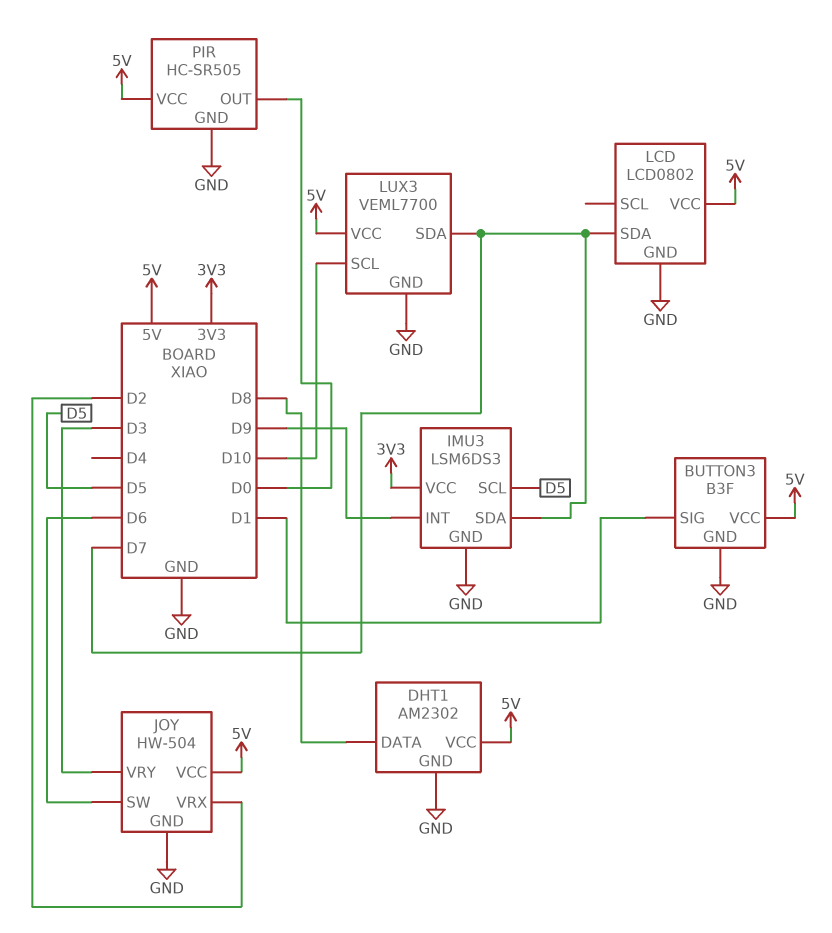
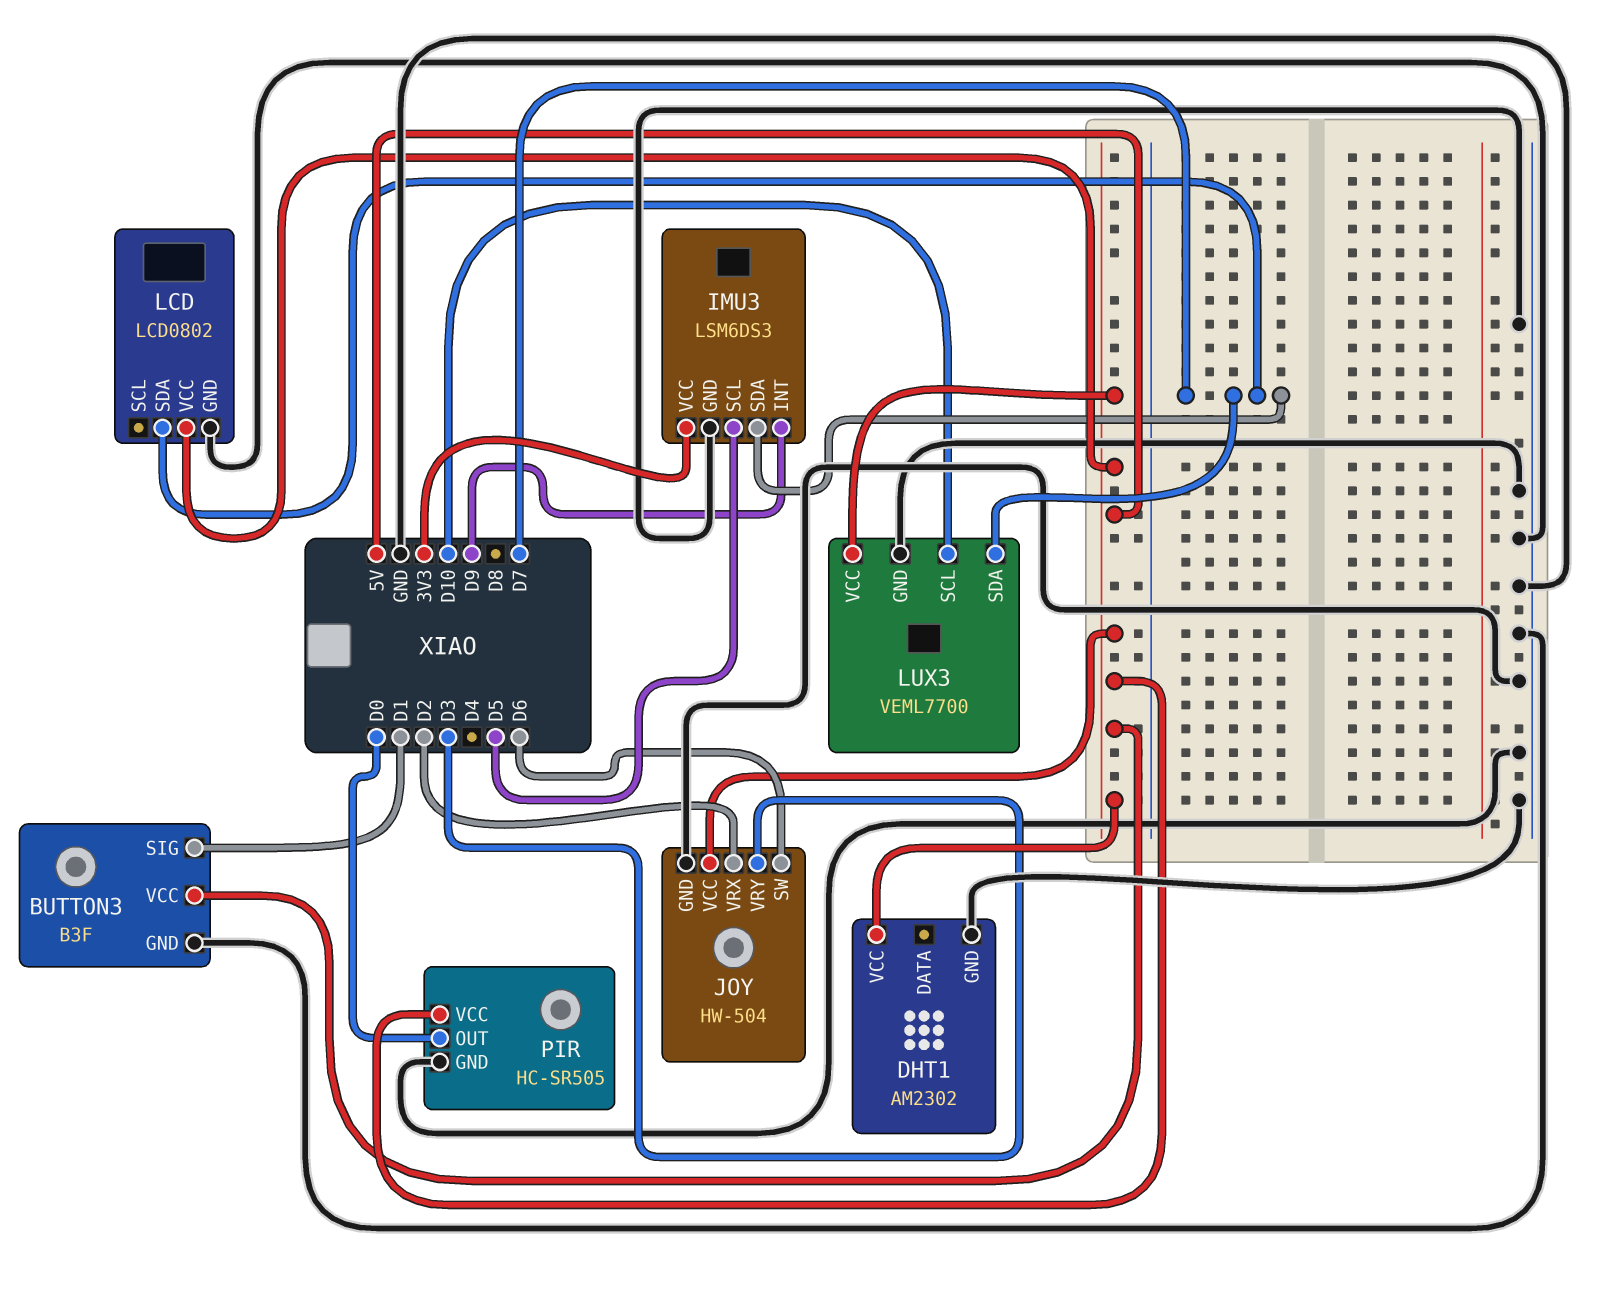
DHT1 pin DATA: D8 -> none

